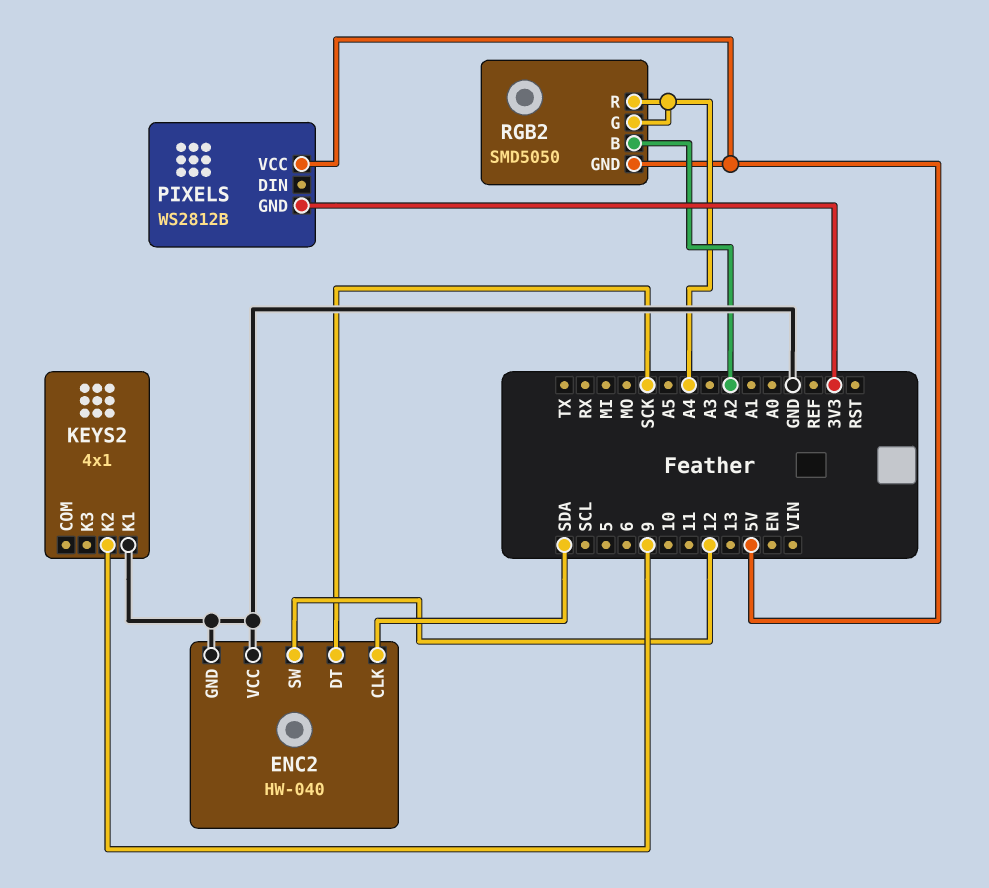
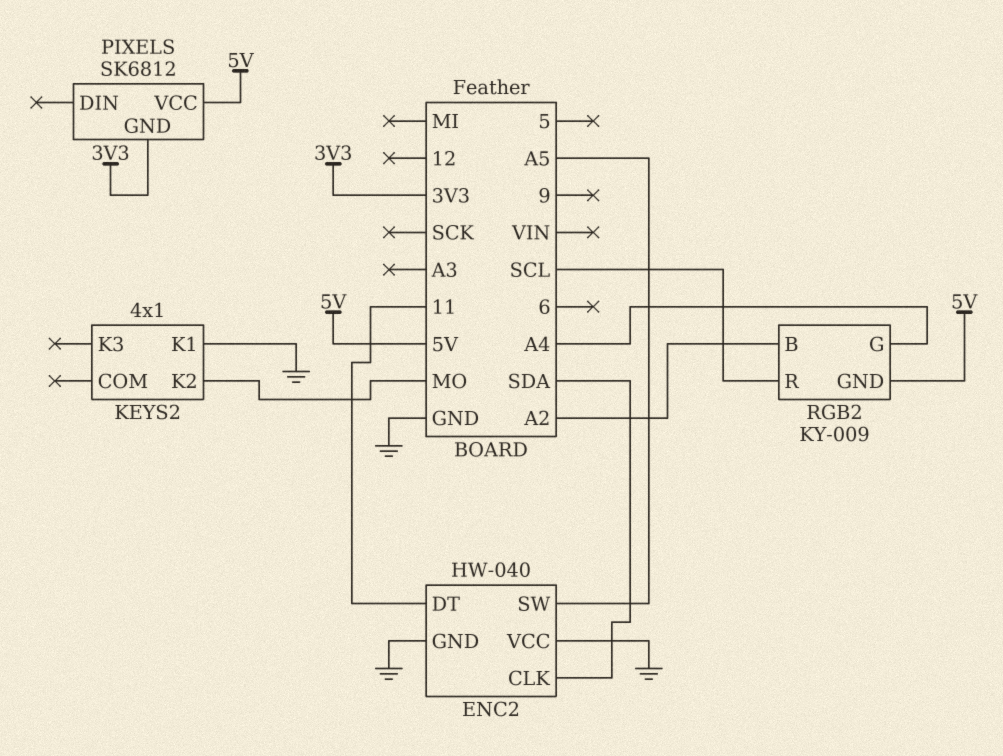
ENC2 pin DT: SCK -> 11
ENC2 pin SW: 12 -> A5
KEYS2 pin K2: 9 -> MO
PIXELS: WS2812B -> SK6812
RGB2: SMD5050 -> KY-009
RGB2 pin R: A4 -> SCL

